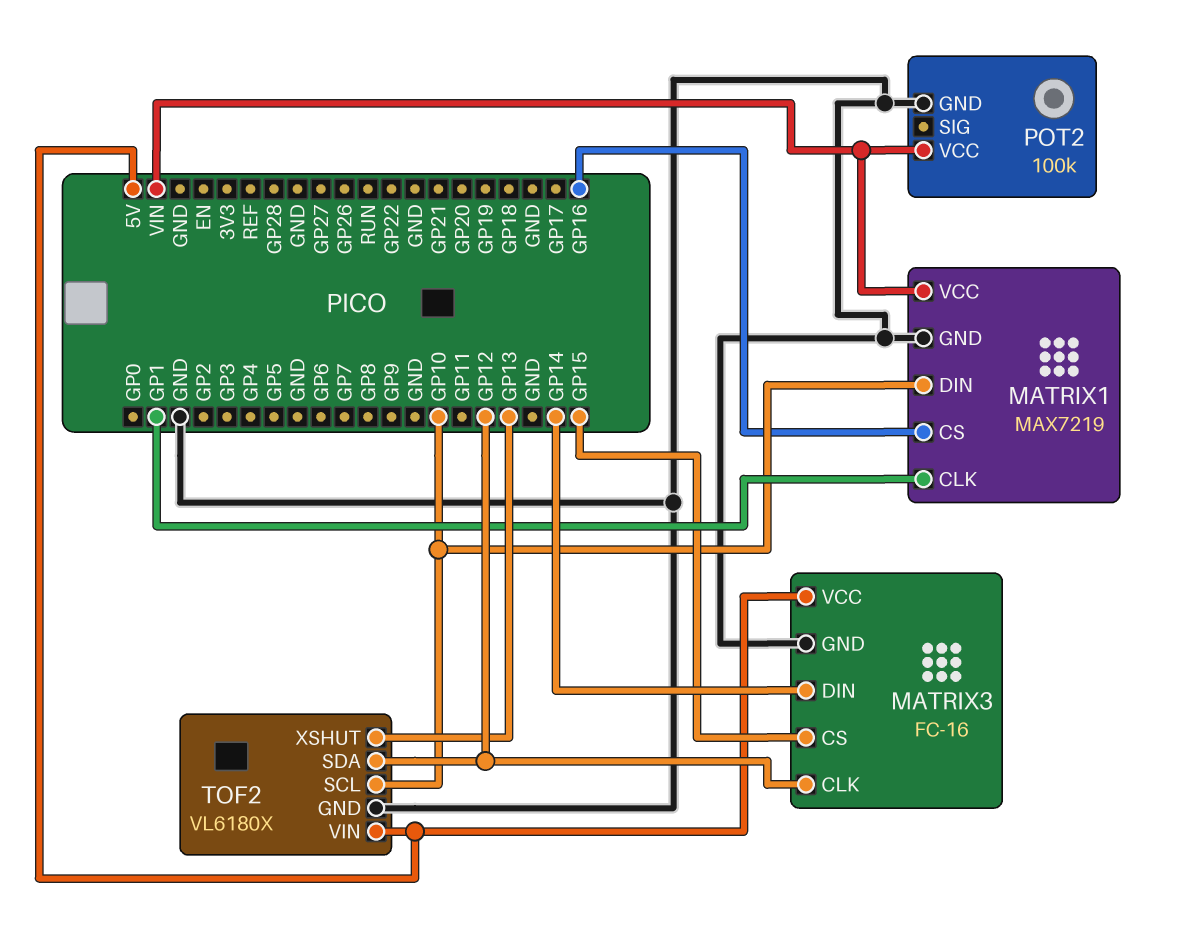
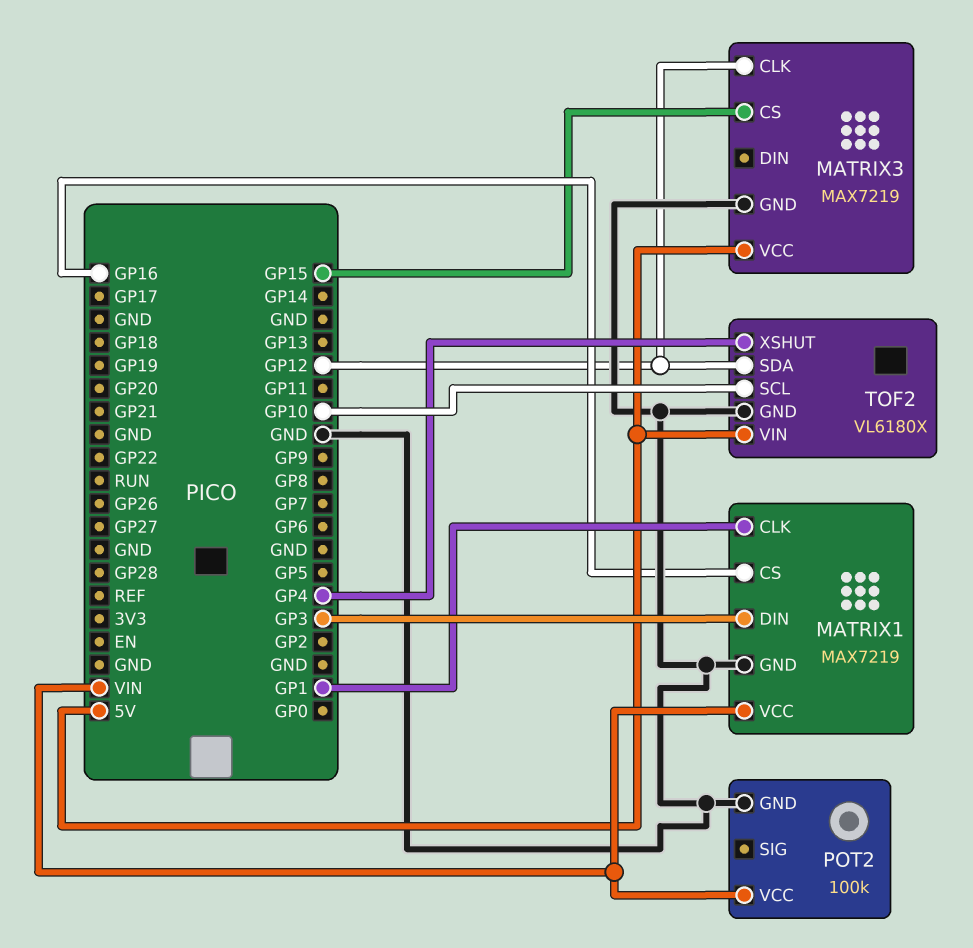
MATRIX1 pin DIN: GP10 -> GP3
MATRIX3: FC-16 -> MAX7219
MATRIX3 pin DIN: GP14 -> none
TOF2 pin XSHUT: GP13 -> GP4

